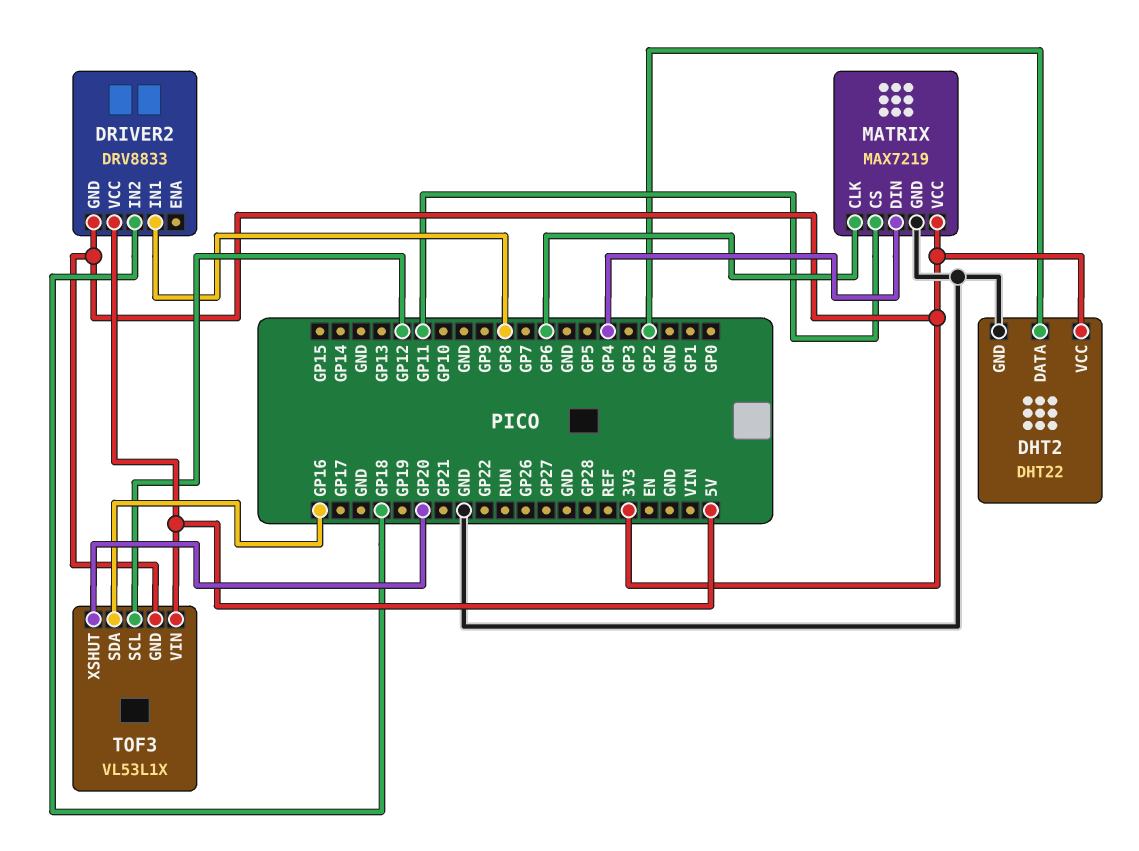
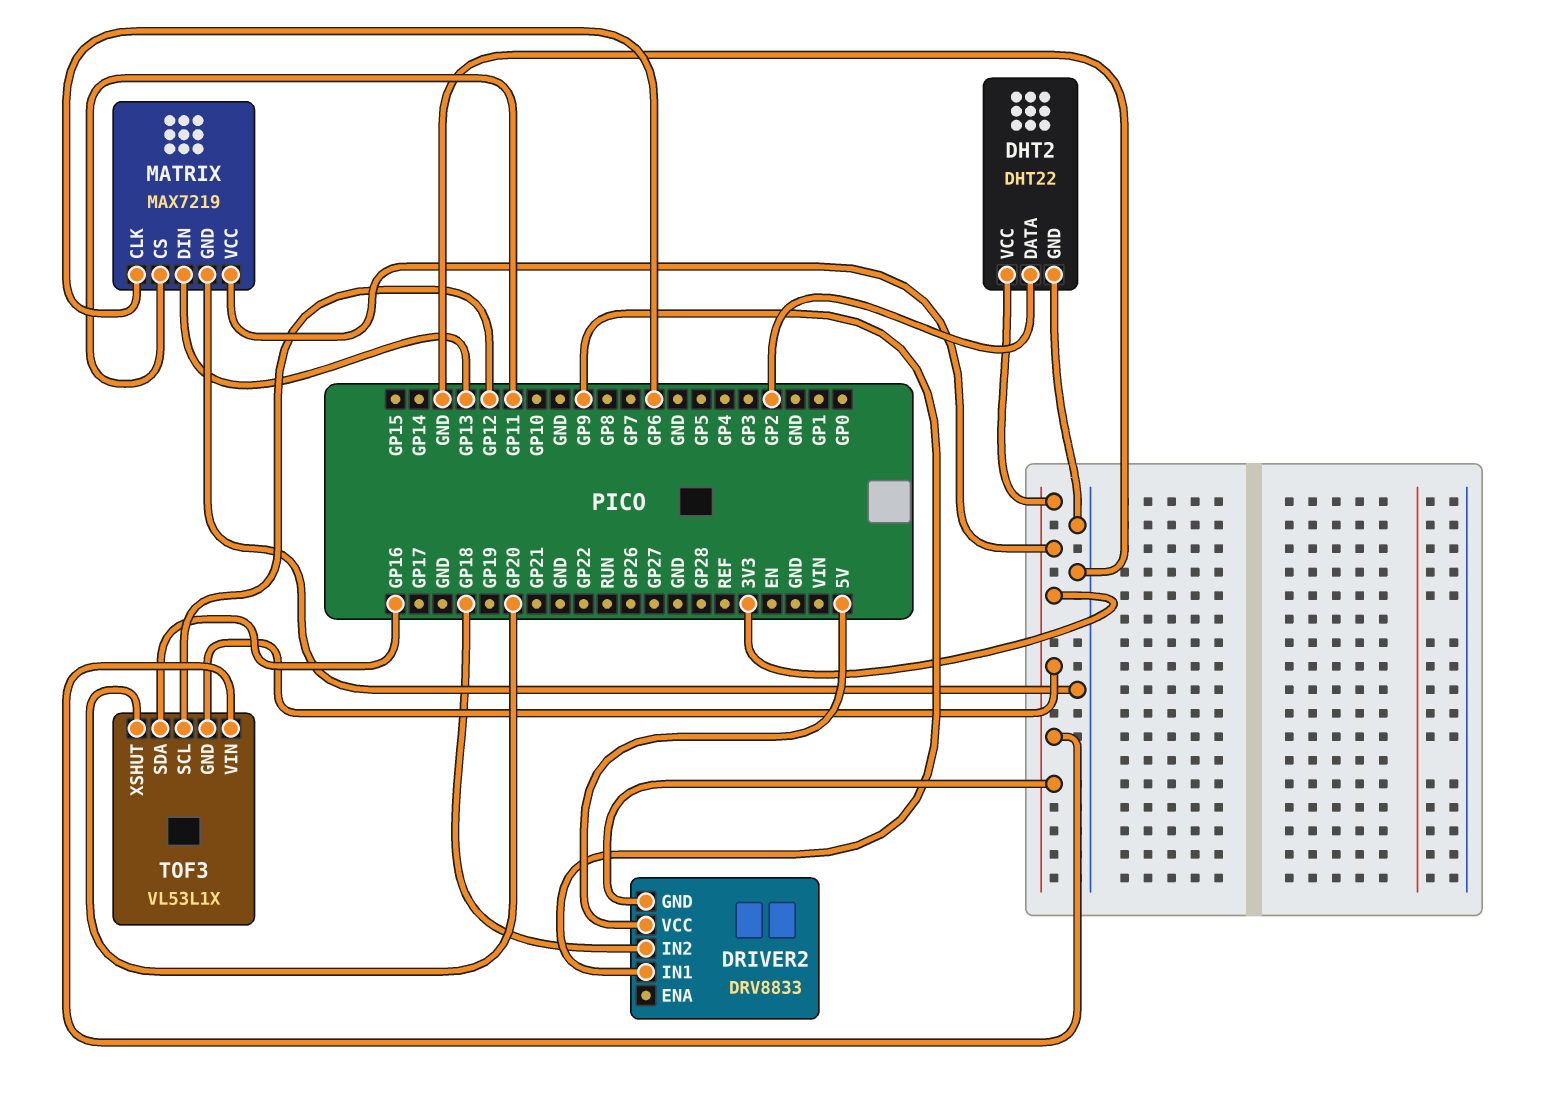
DRIVER2 pin IN1: GP8 -> GP9
MATRIX pin DIN: GP4 -> GP13
TOF3 pin VIN: 5V -> 3V3

